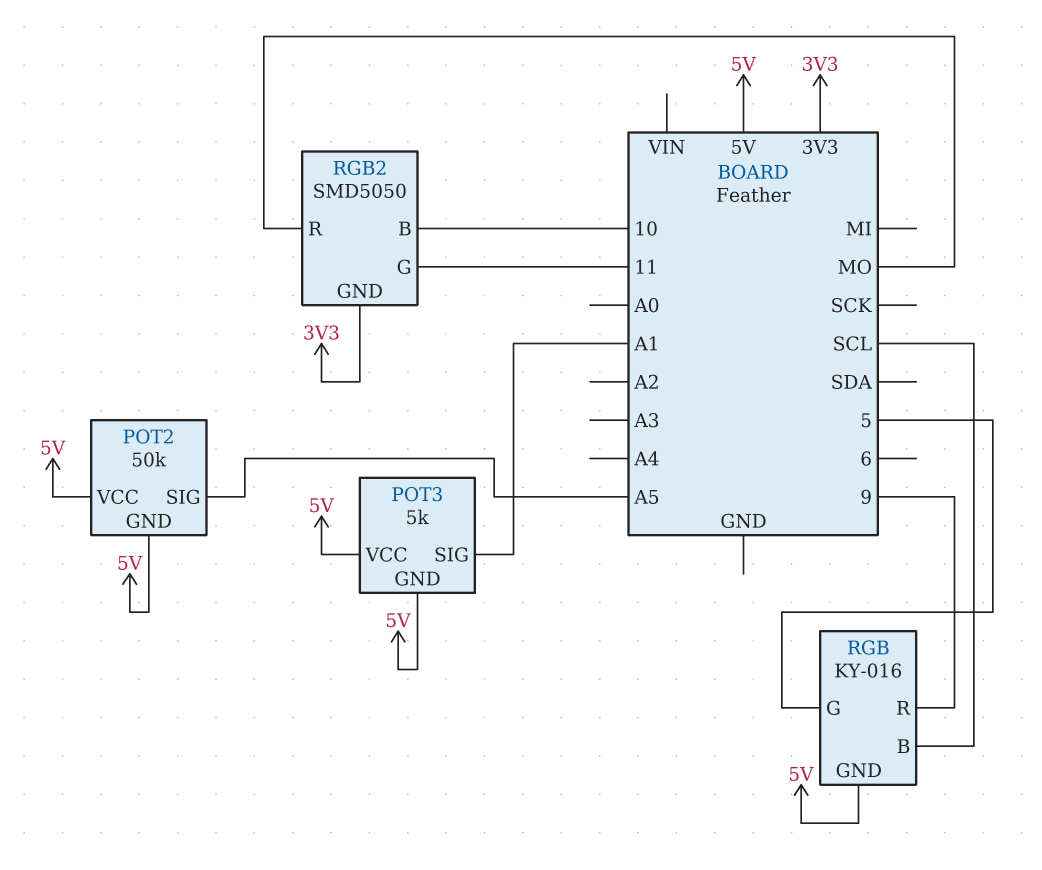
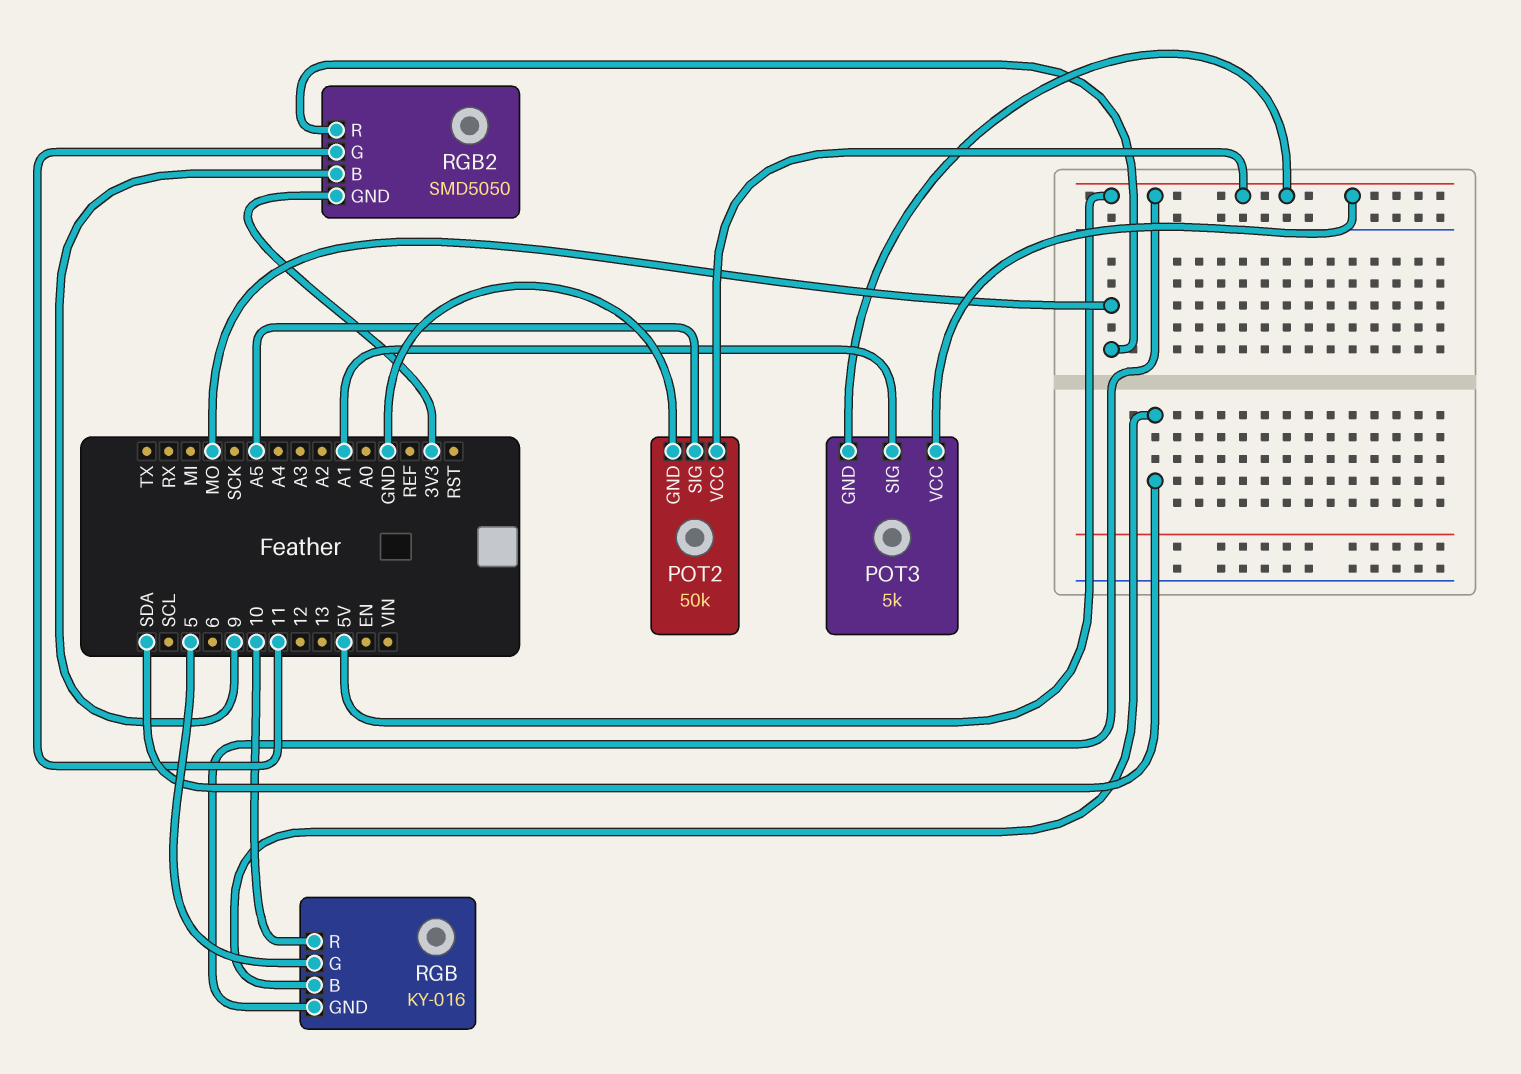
POT2 pin GND: 5V -> GND
RGB pin B: SCL -> SDA
RGB pin R: 9 -> 10
RGB2 pin B: 10 -> 9

